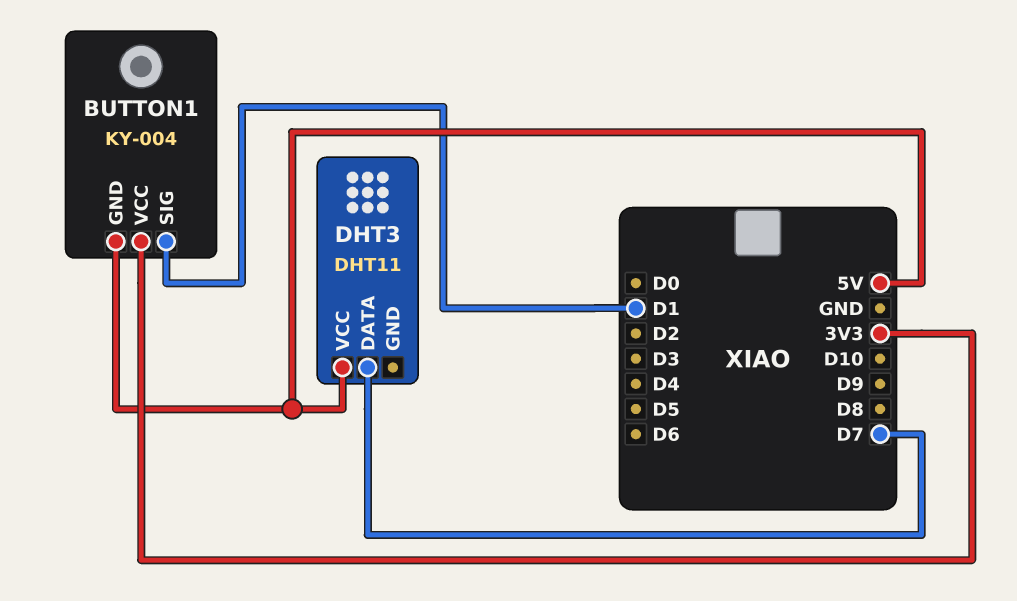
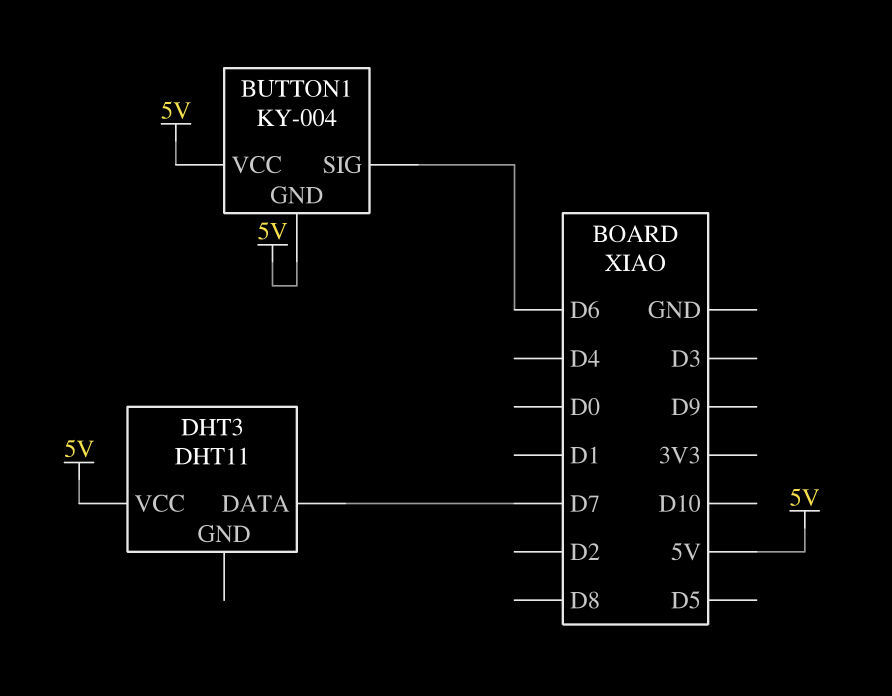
BUTTON1 pin SIG: D1 -> D6
BUTTON1 pin VCC: 3V3 -> 5V

